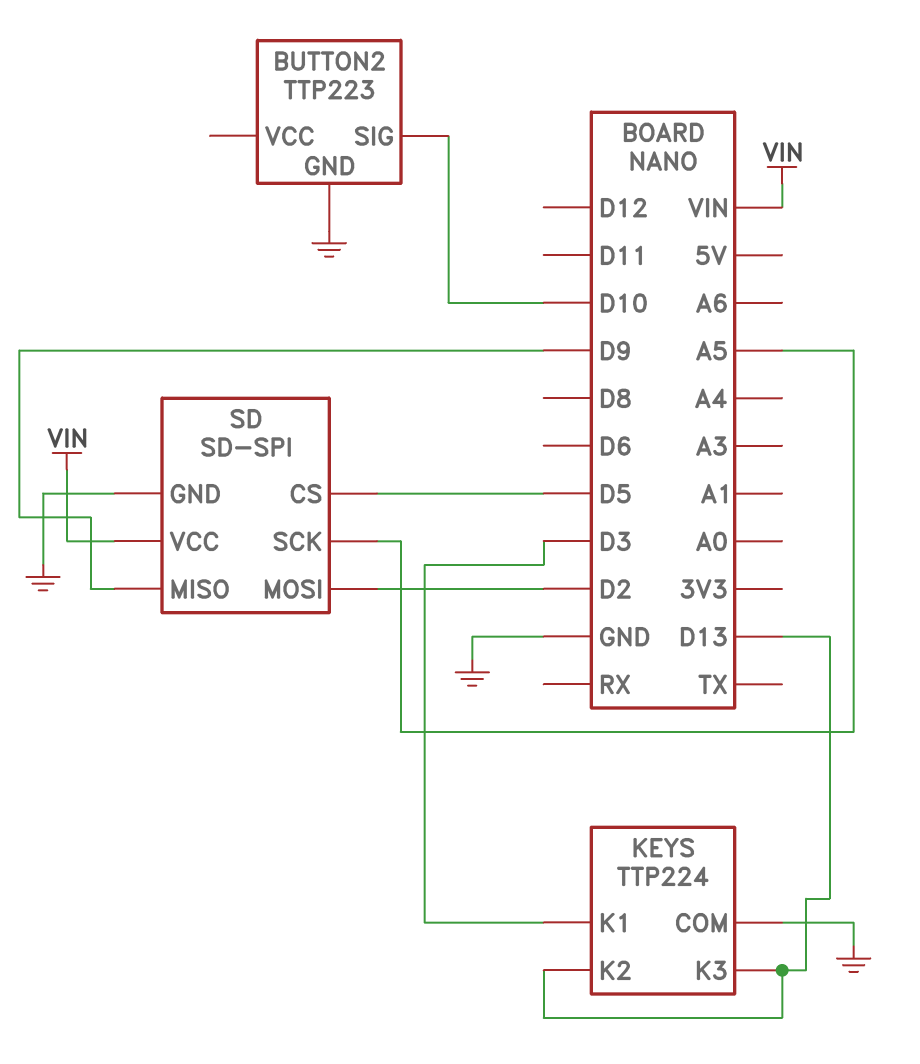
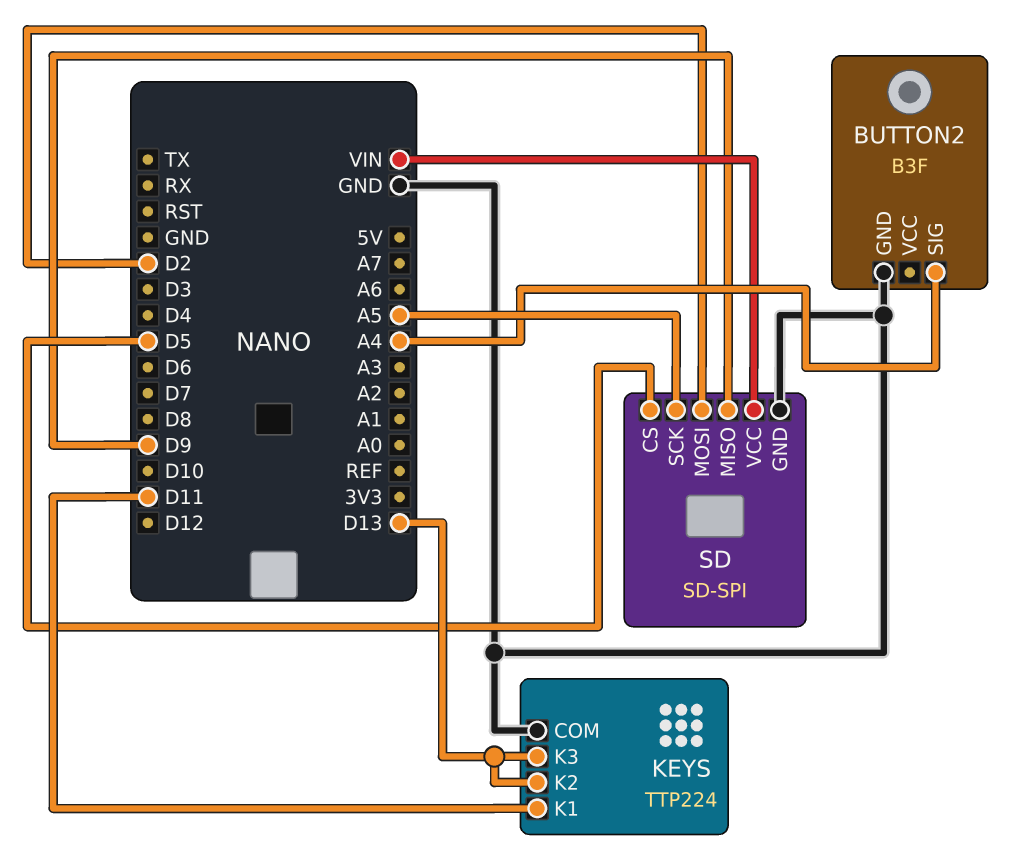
BUTTON2: TTP223 -> B3F
BUTTON2 pin SIG: D10 -> A4
KEYS pin K1: D3 -> D11

